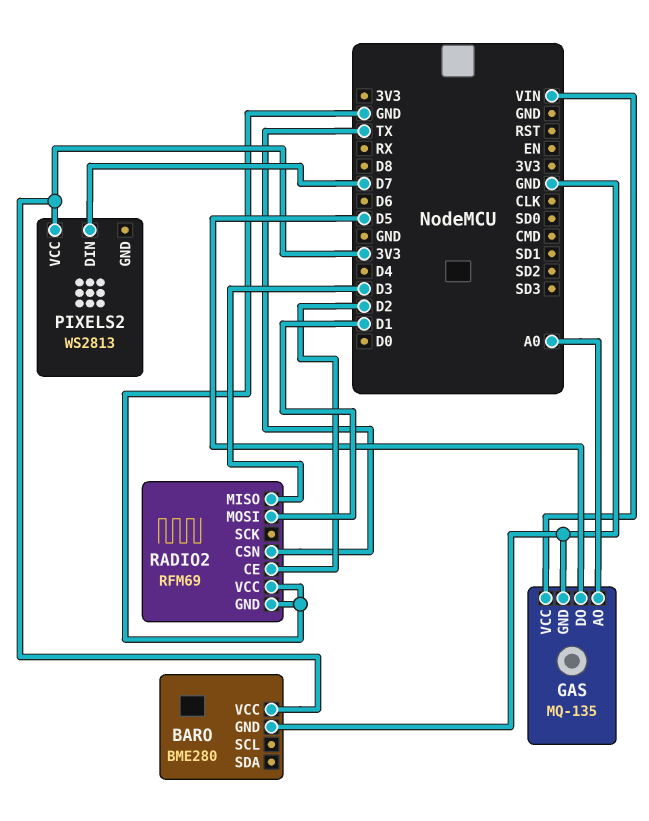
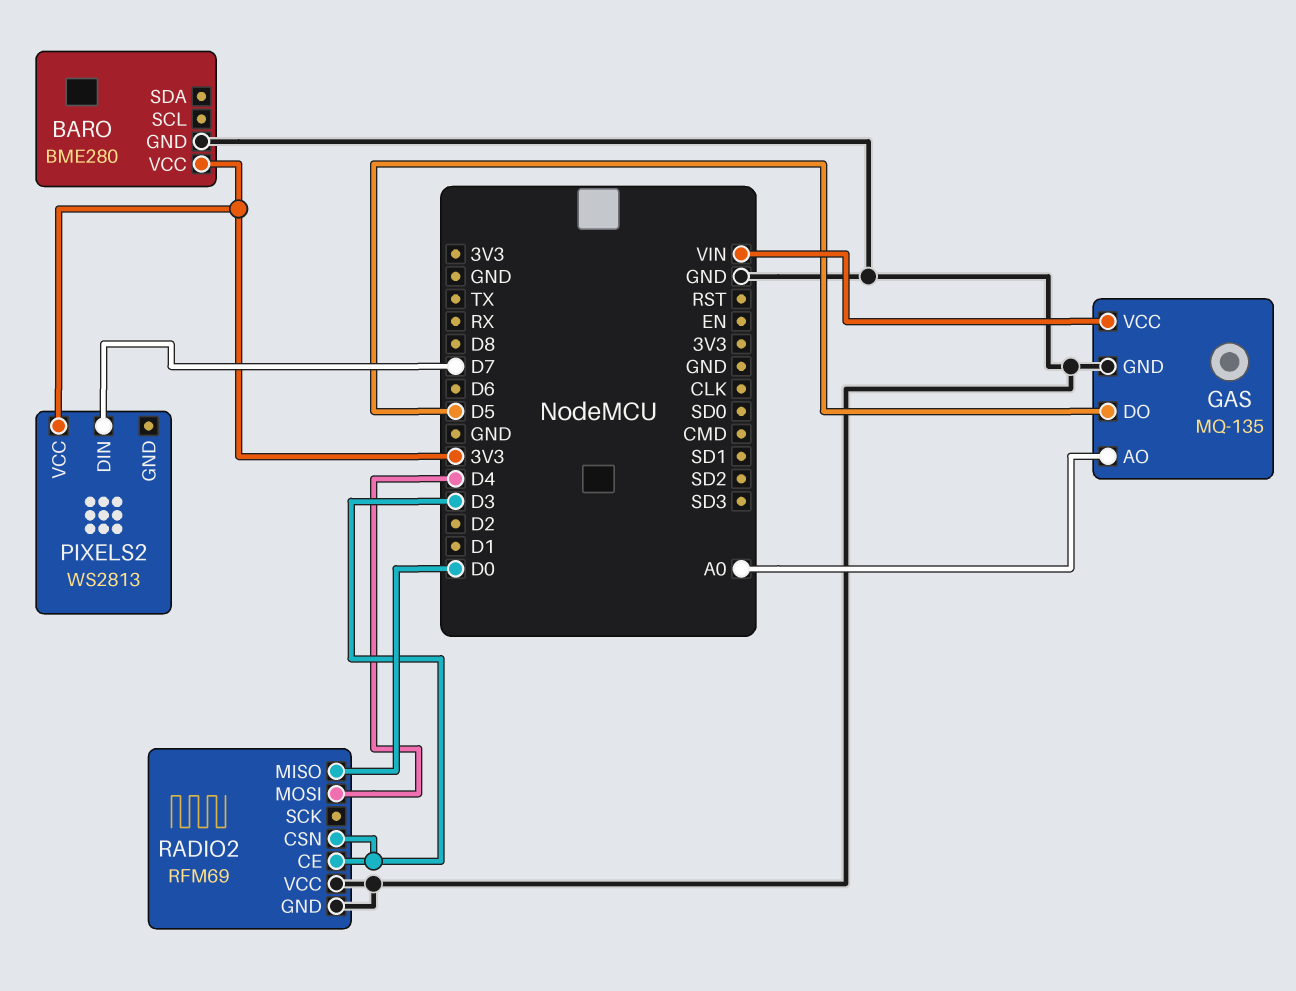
RADIO2 pin CE: D2 -> D3
RADIO2 pin CSN: TX -> D3
RADIO2 pin MISO: D3 -> D0
RADIO2 pin MOSI: D1 -> D4

